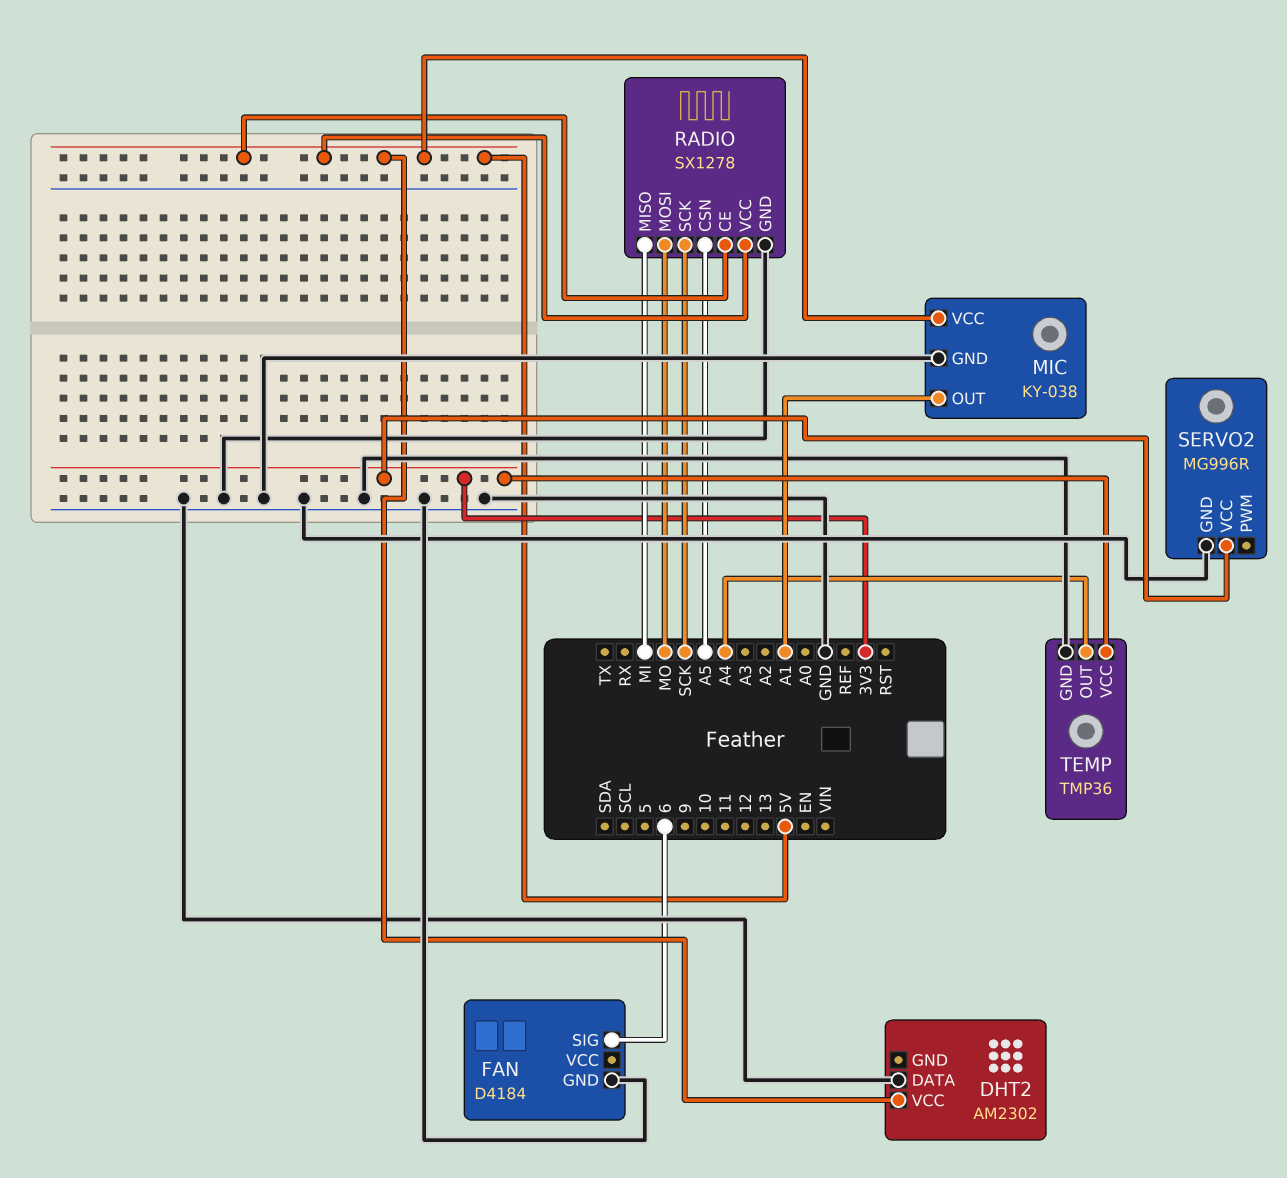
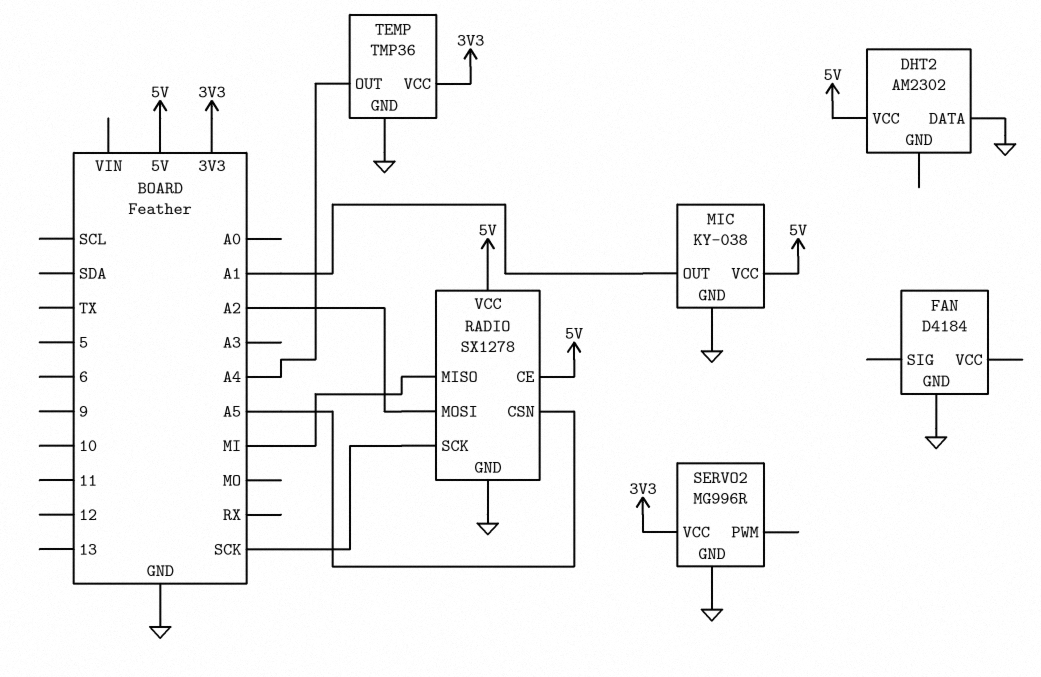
FAN pin SIG: 6 -> none
RADIO pin MOSI: MO -> A2

